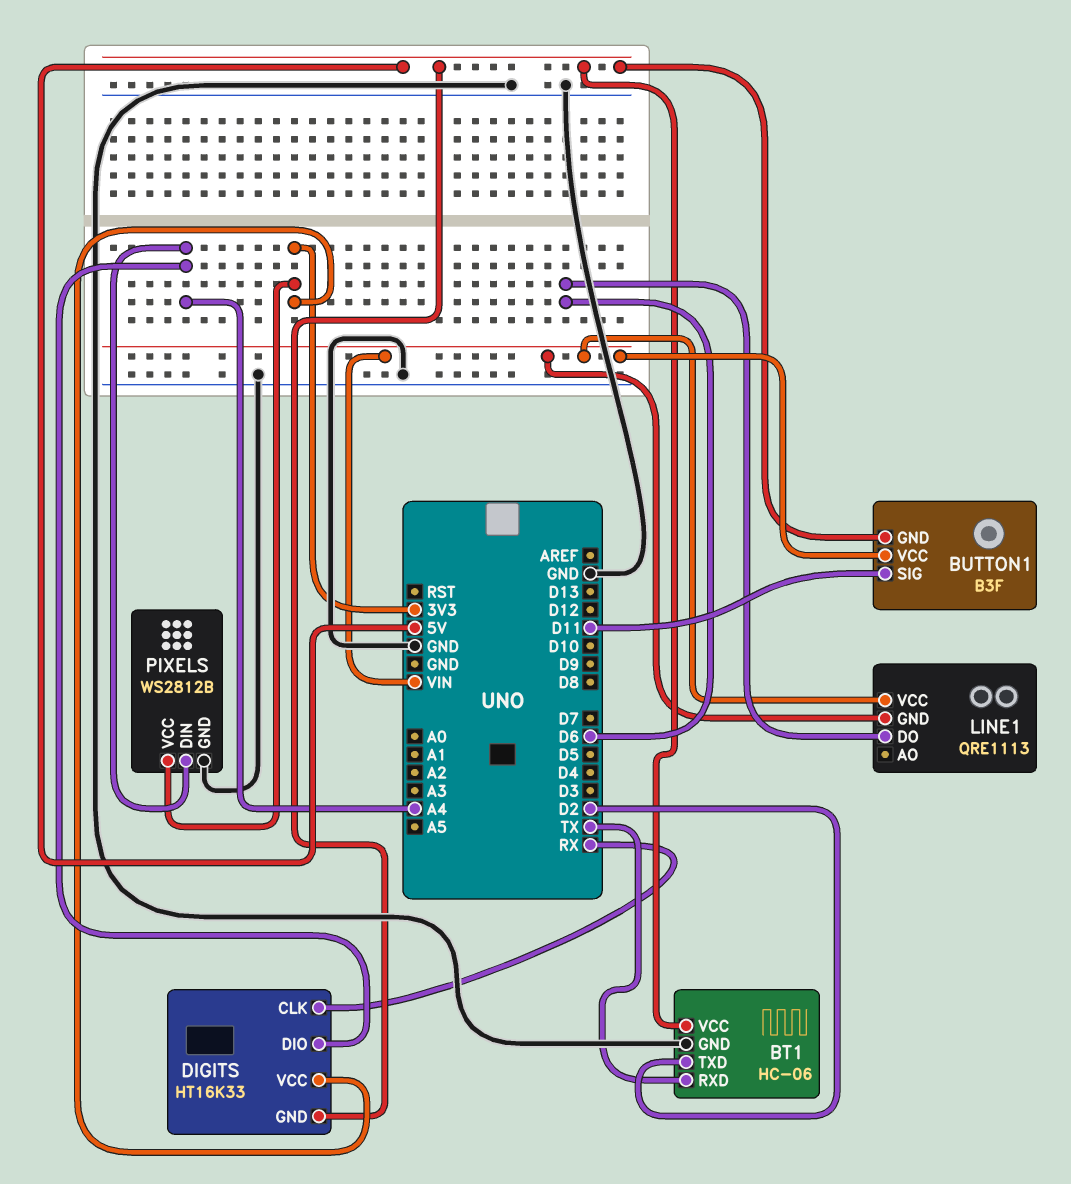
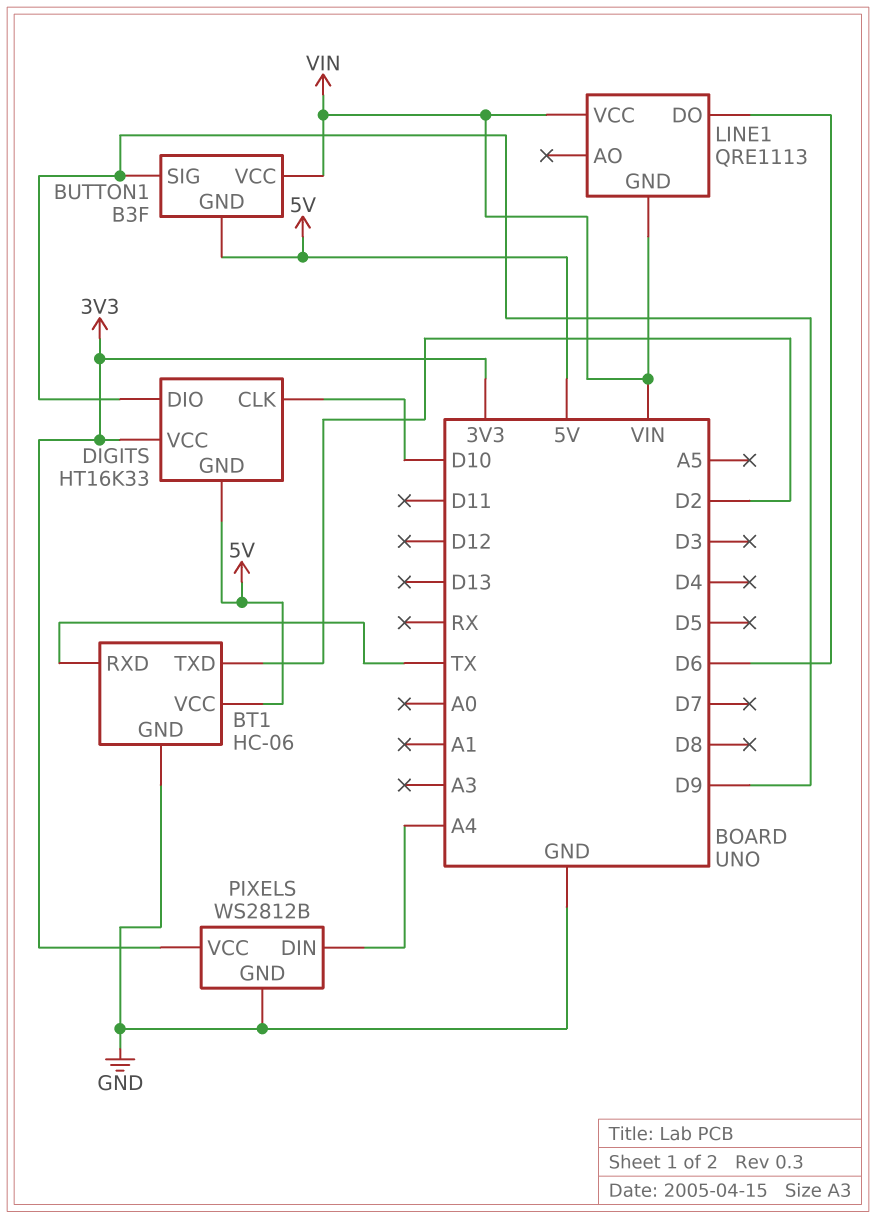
BUTTON1 pin SIG: D11 -> D9
DIGITS pin CLK: RX -> D10
DIGITS pin DIO: A4 -> D9

